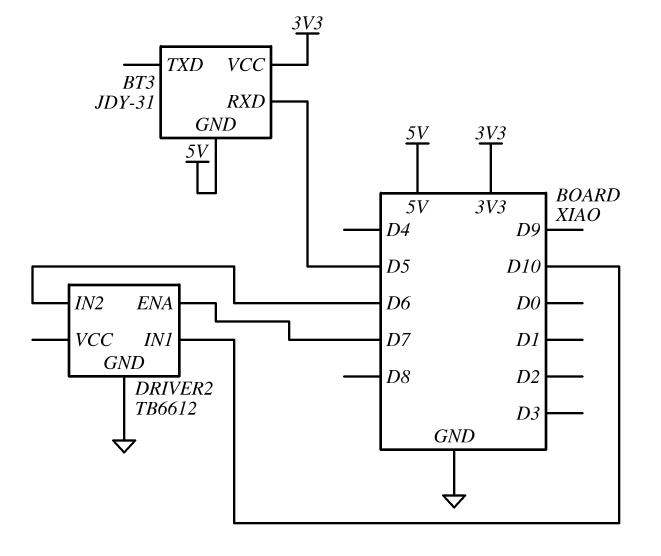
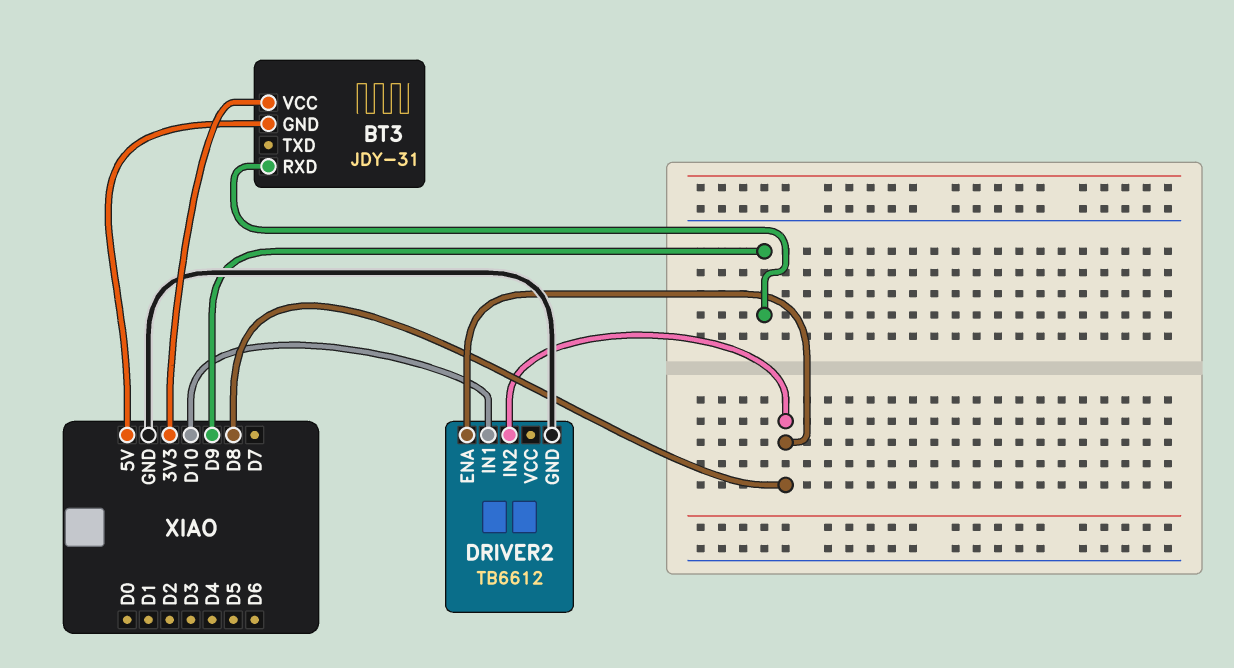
BT3 pin RXD: D5 -> D9
DRIVER2 pin ENA: D7 -> D8
DRIVER2 pin IN2: D6 -> D8

